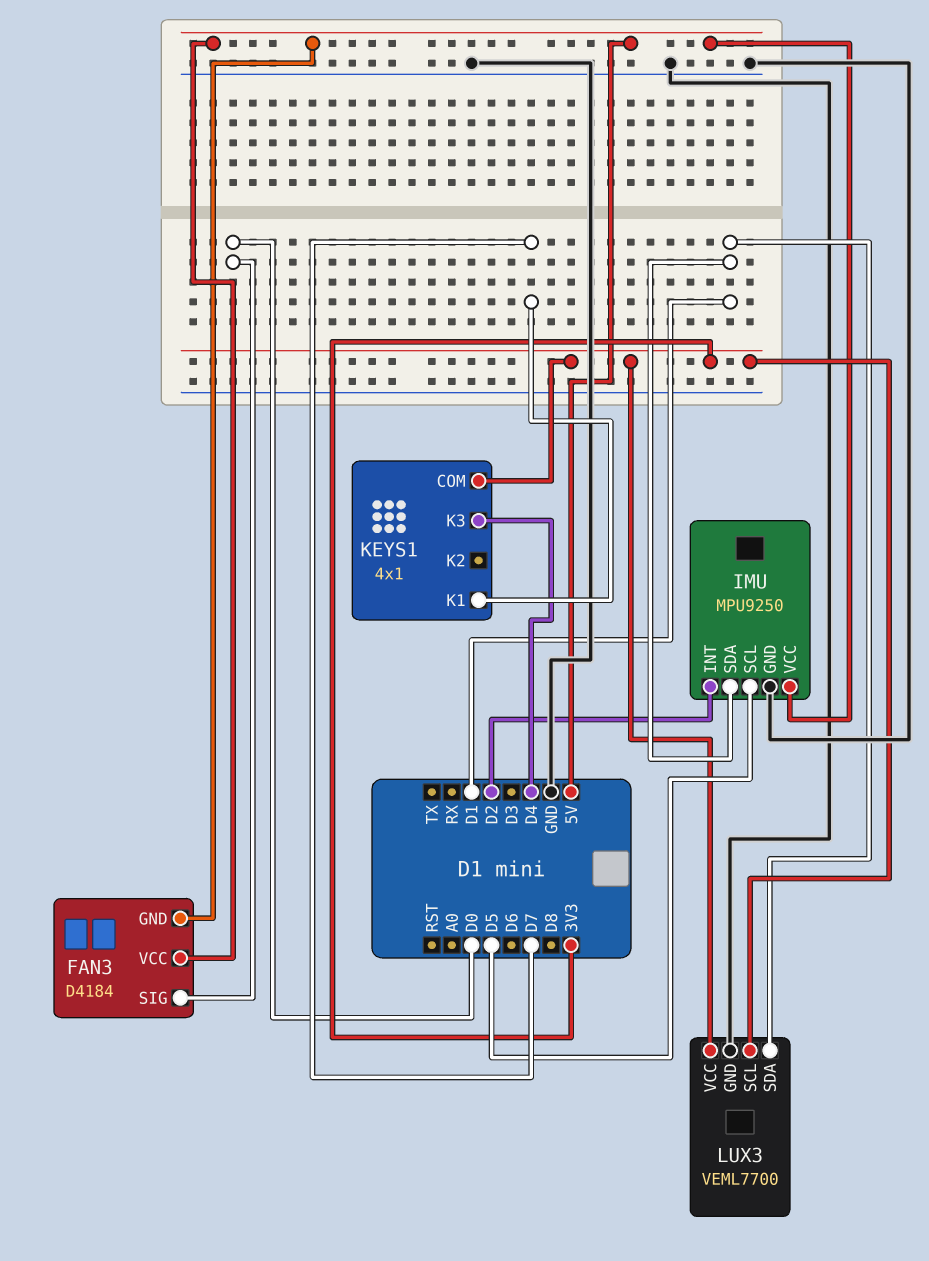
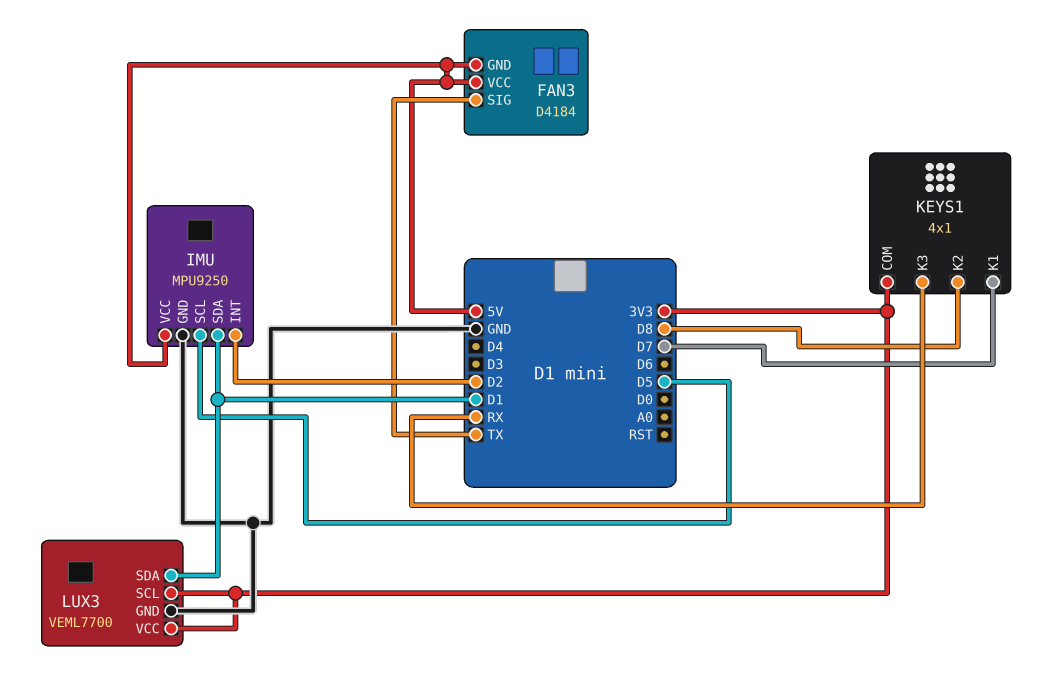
FAN3 pin SIG: D0 -> TX
KEYS1 pin K2: none -> D8
KEYS1 pin K3: D4 -> RX

